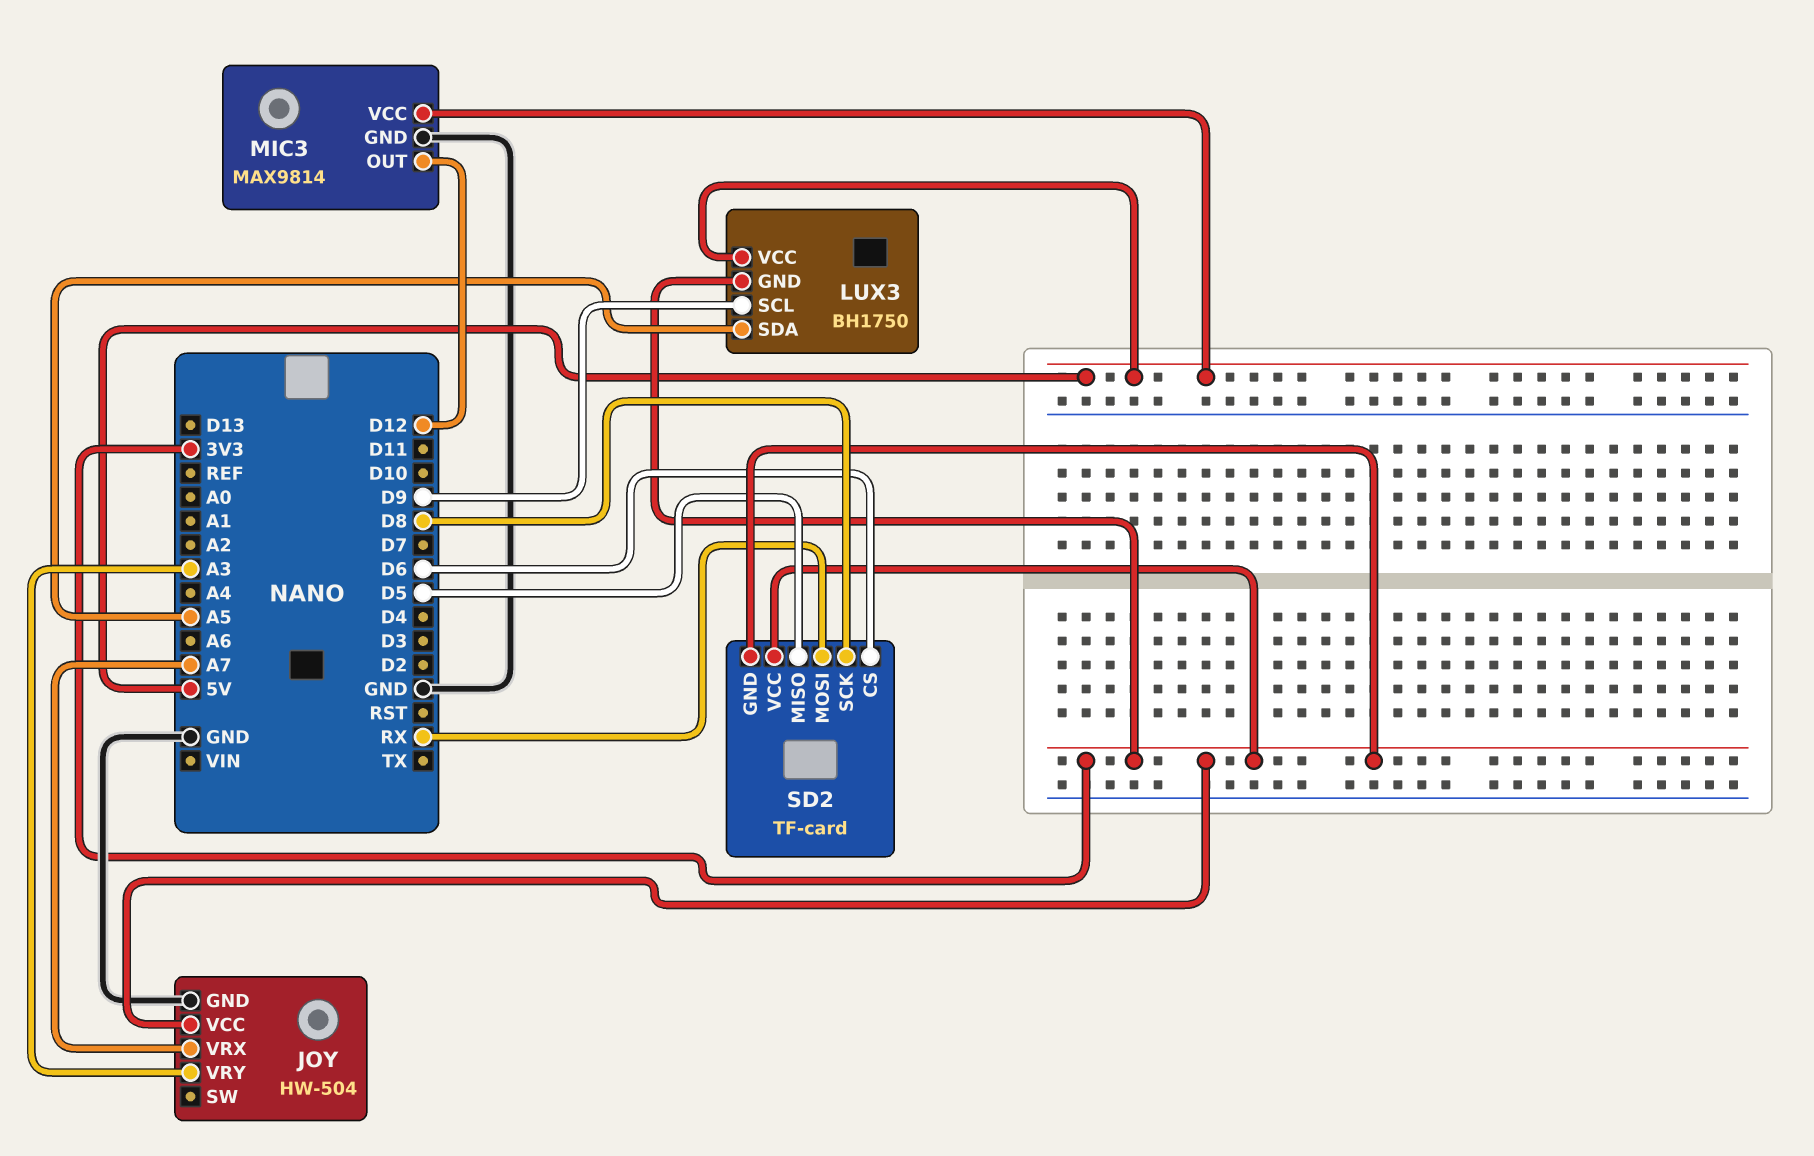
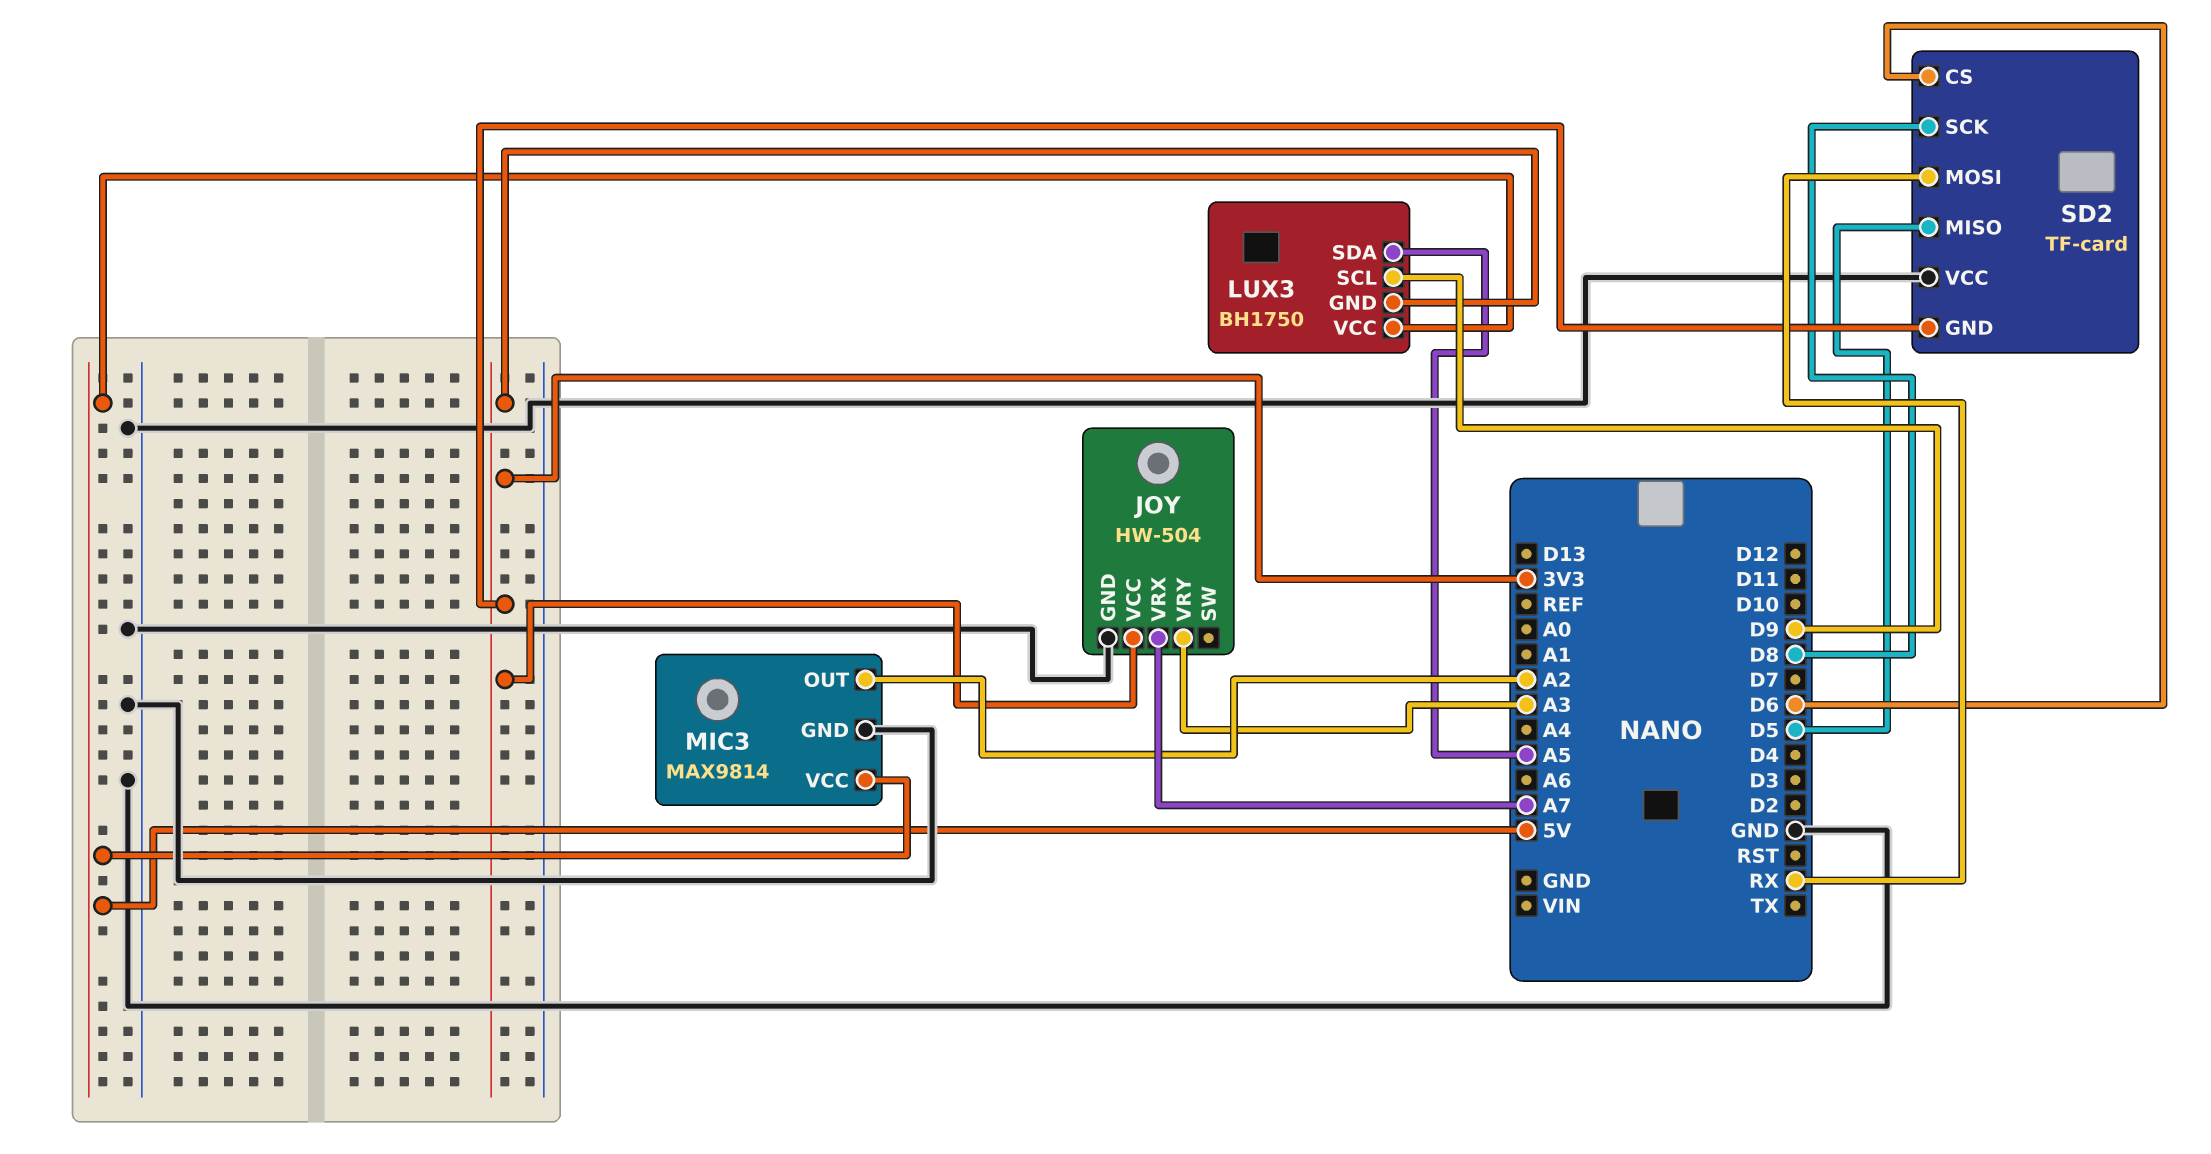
MIC3 pin OUT: D12 -> A2
SD2 pin VCC: 3V3 -> GND

